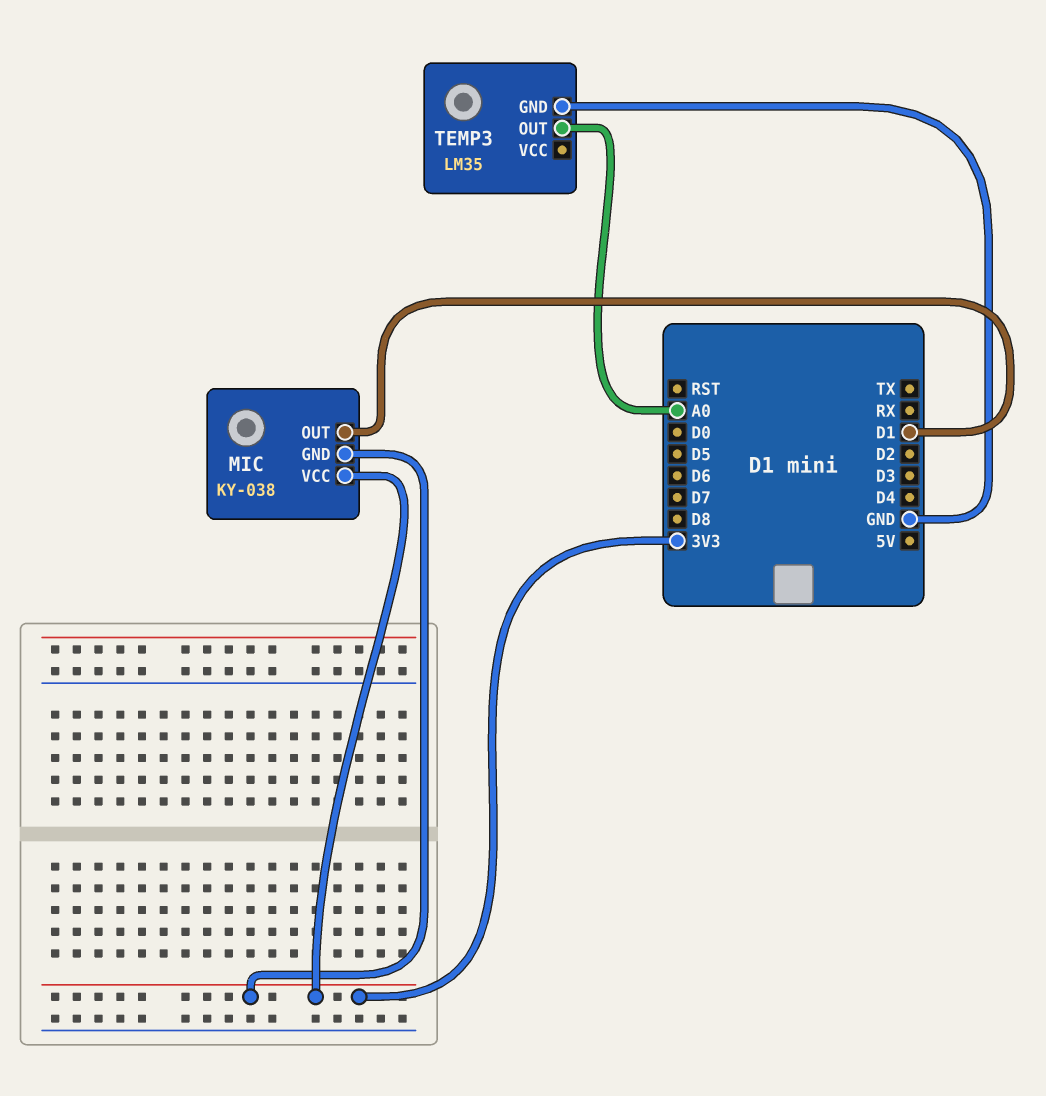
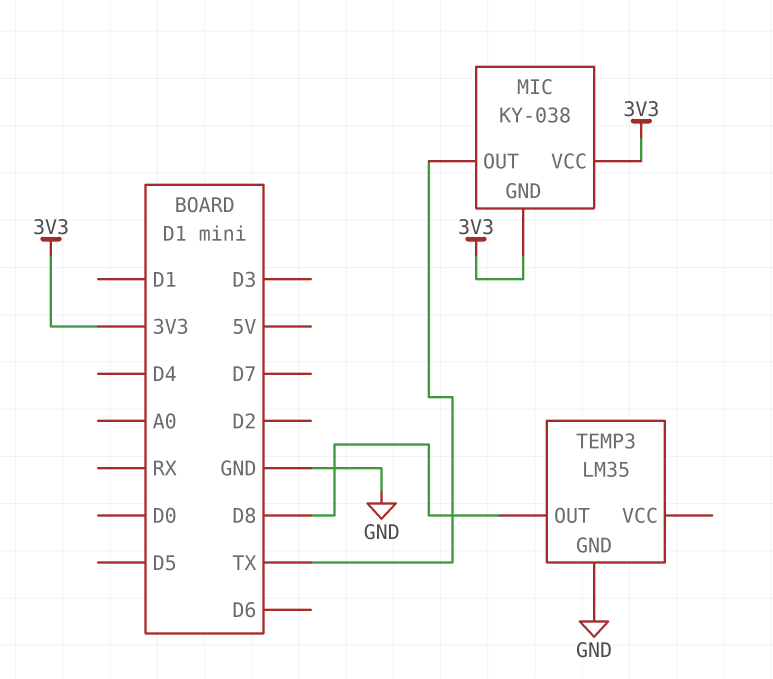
MIC pin OUT: D1 -> TX
TEMP3 pin OUT: A0 -> D8

